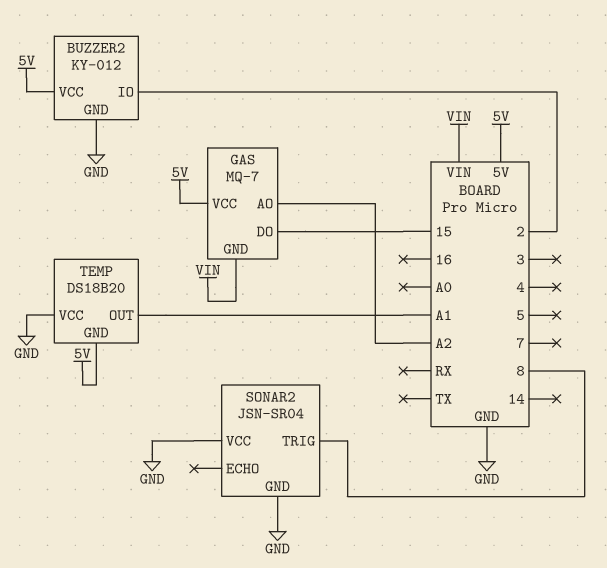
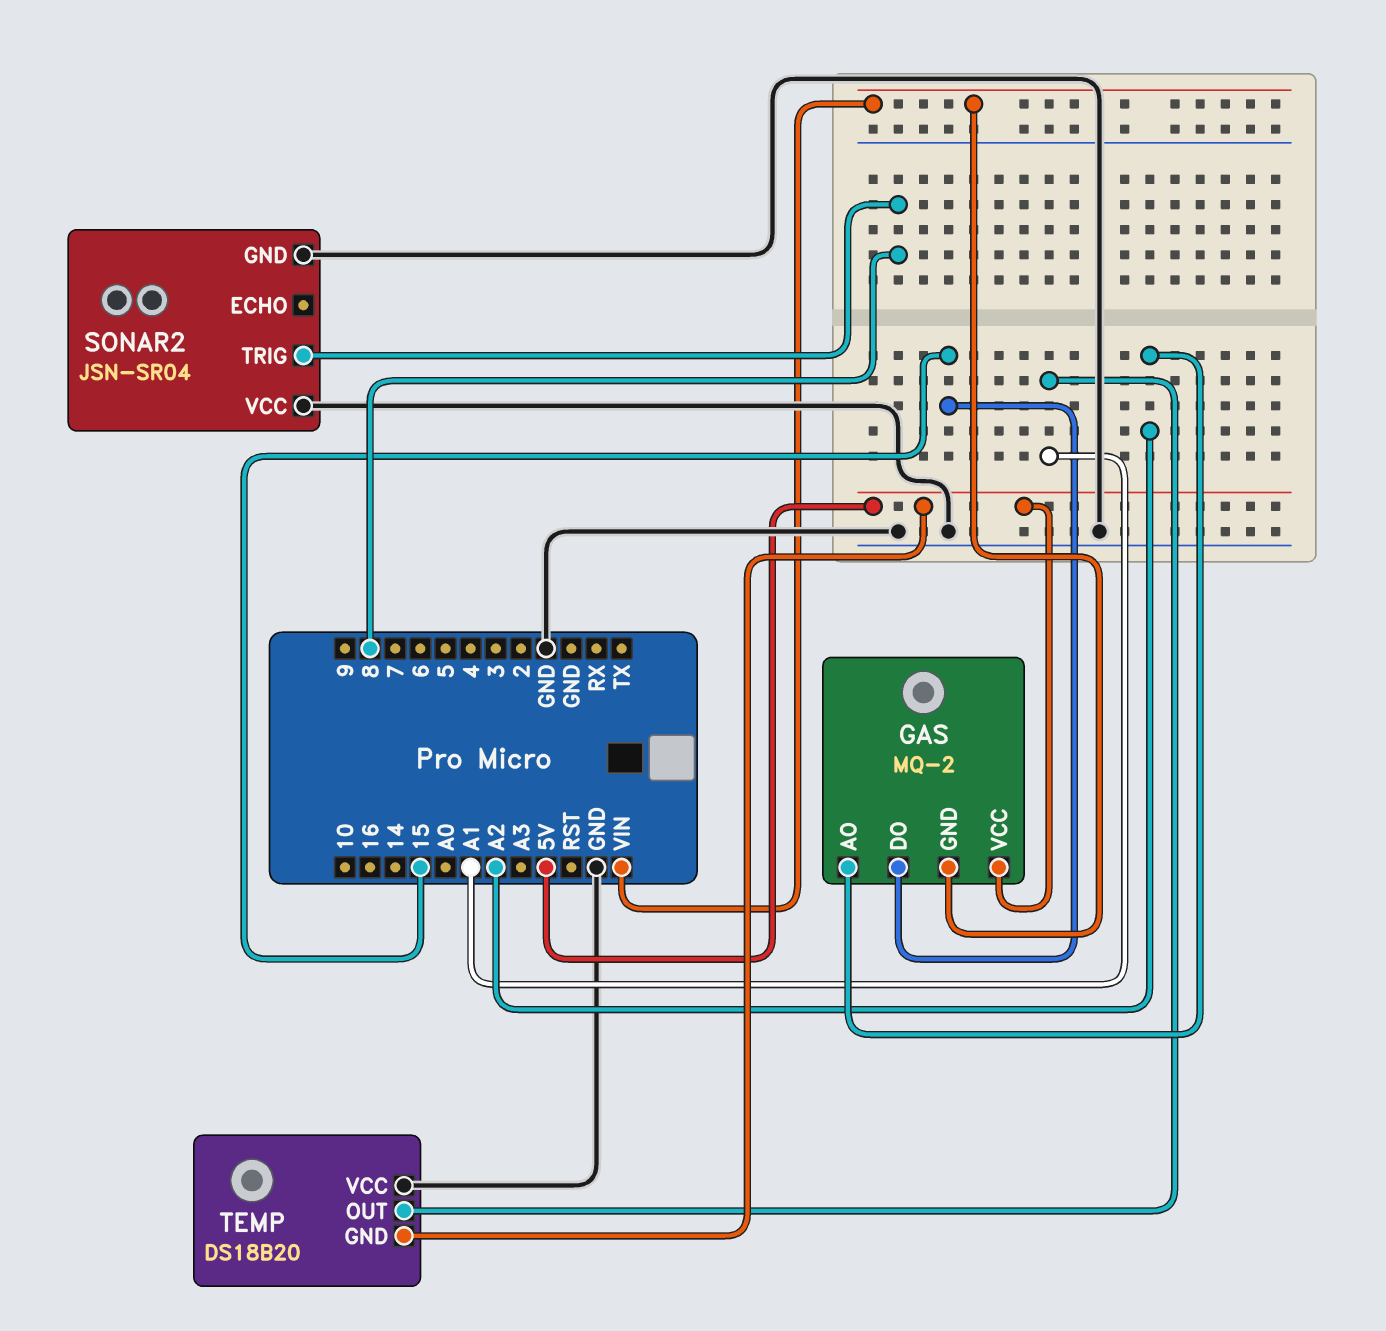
BUZZER2: KY-012 -> none
BUZZER2 pin GND: GND -> none
BUZZER2 pin IO: 2 -> none
BUZZER2 pin VCC: 5V -> none
GAS: MQ-7 -> MQ-2

